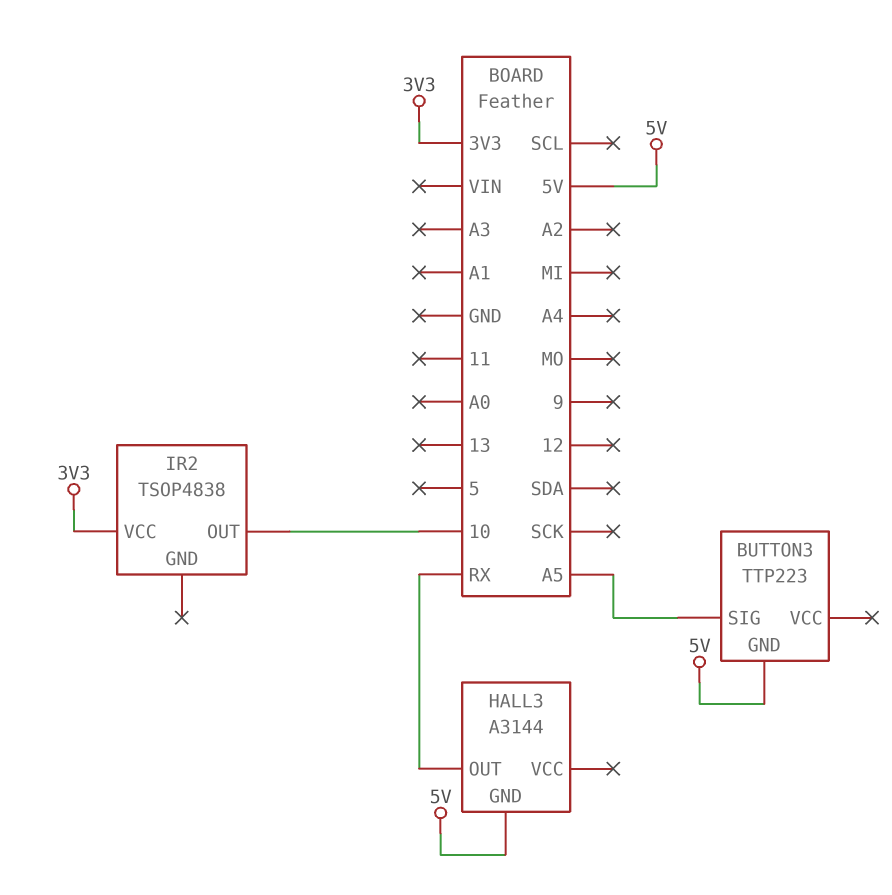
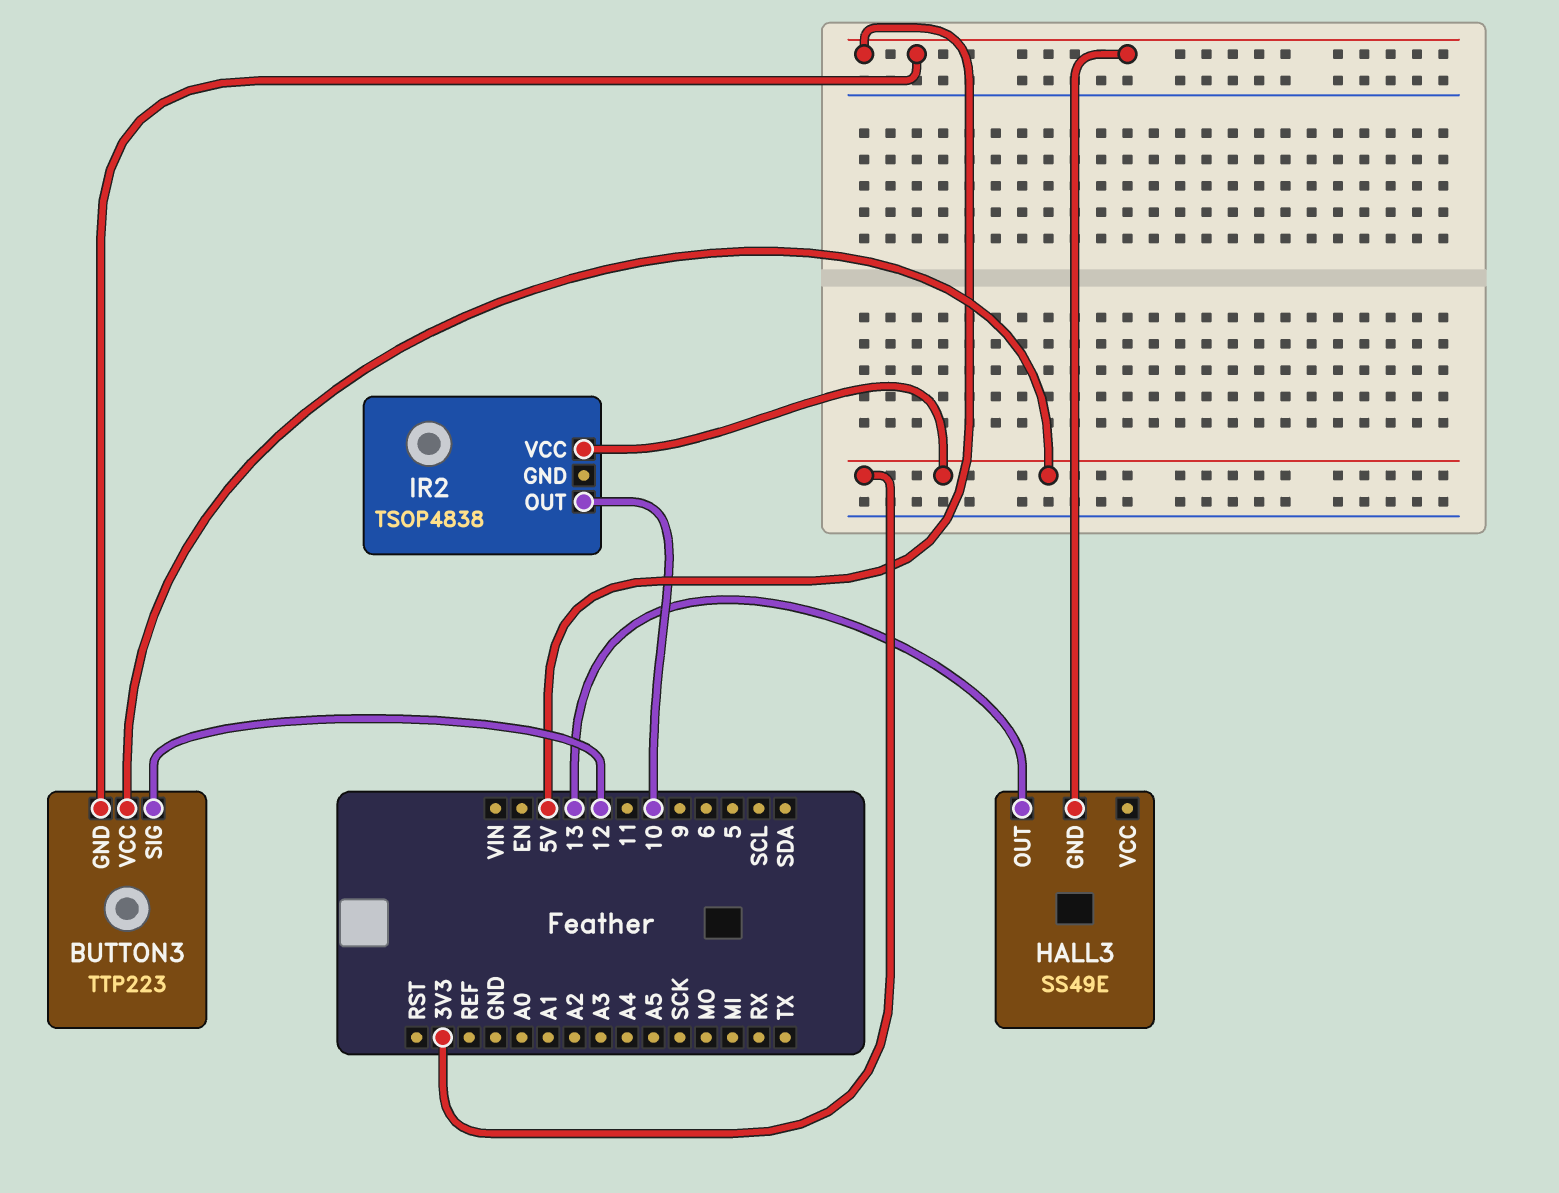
BUTTON3 pin SIG: A5 -> 12
BUTTON3 pin VCC: none -> 3V3
HALL3: A3144 -> SS49E
HALL3 pin OUT: RX -> 13

